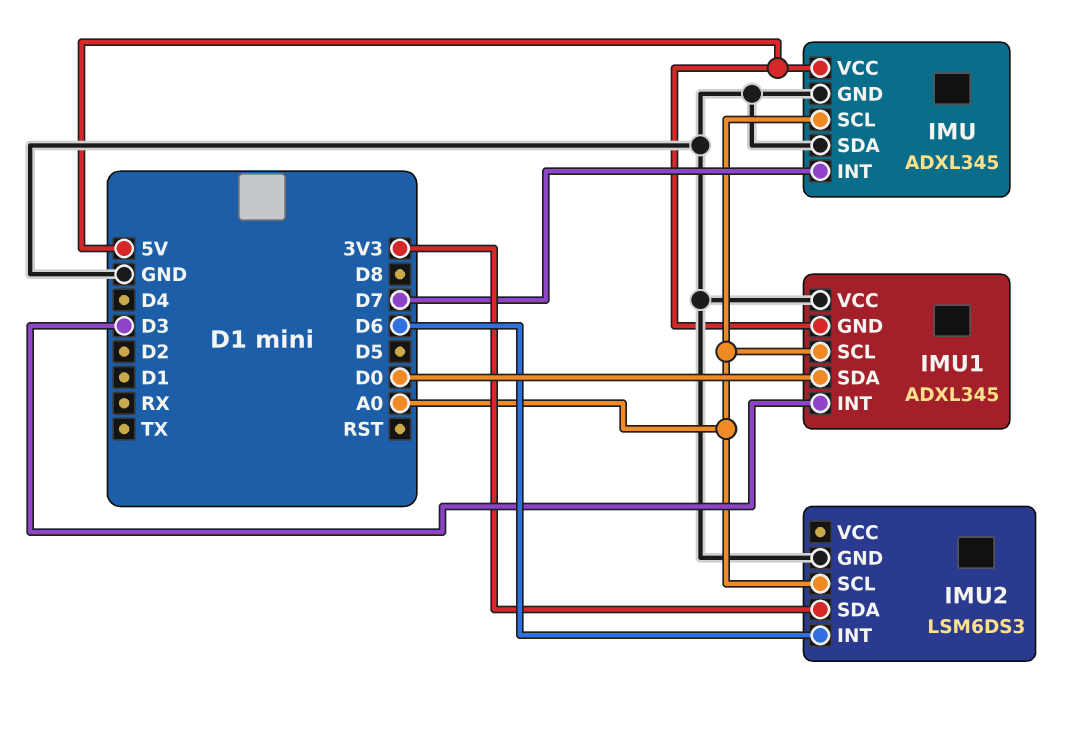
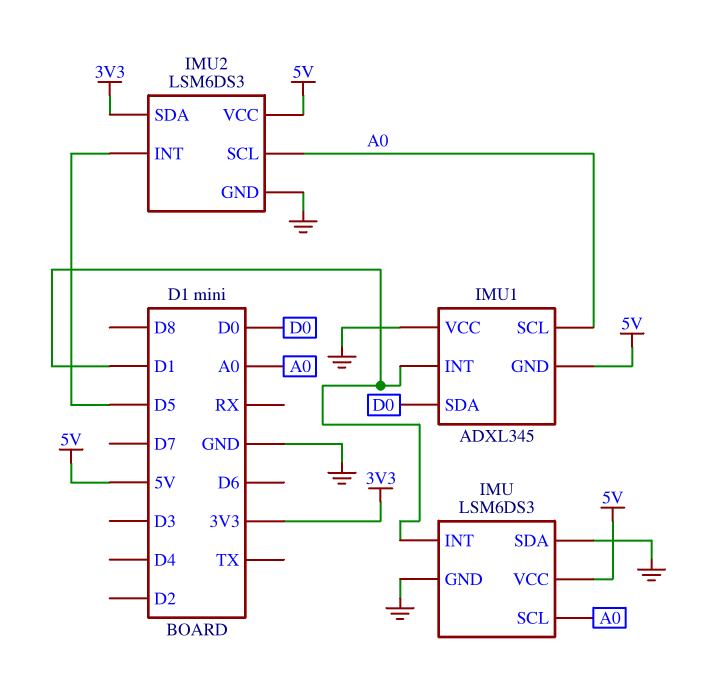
IMU: ADXL345 -> LSM6DS3
IMU pin INT: D7 -> D1
IMU1 pin INT: D3 -> D1
IMU2 pin INT: D6 -> D5
IMU2 pin VCC: none -> 5V

